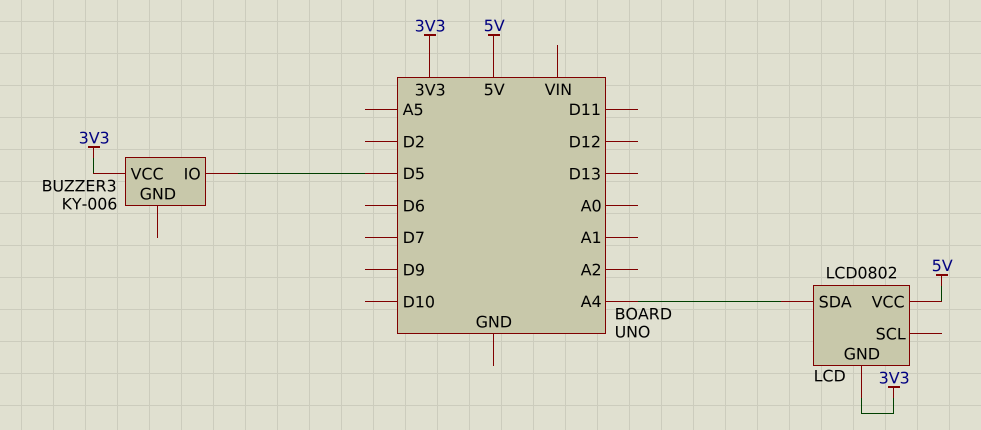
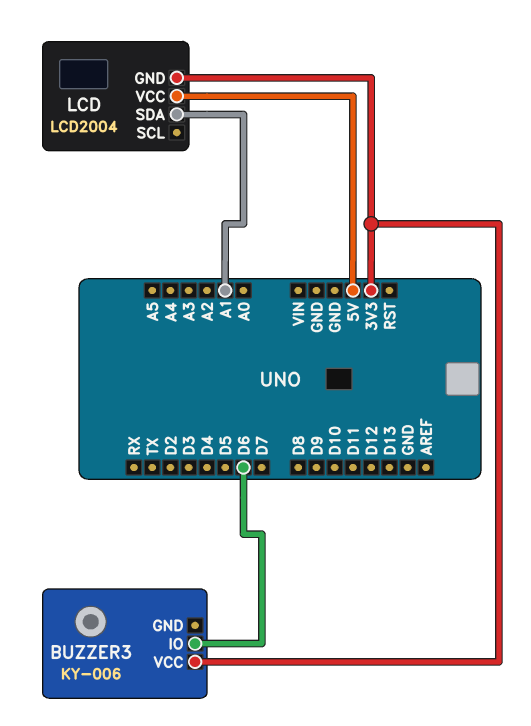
BUZZER3 pin IO: D5 -> D6
LCD: LCD0802 -> LCD2004
LCD pin SDA: A4 -> A1

